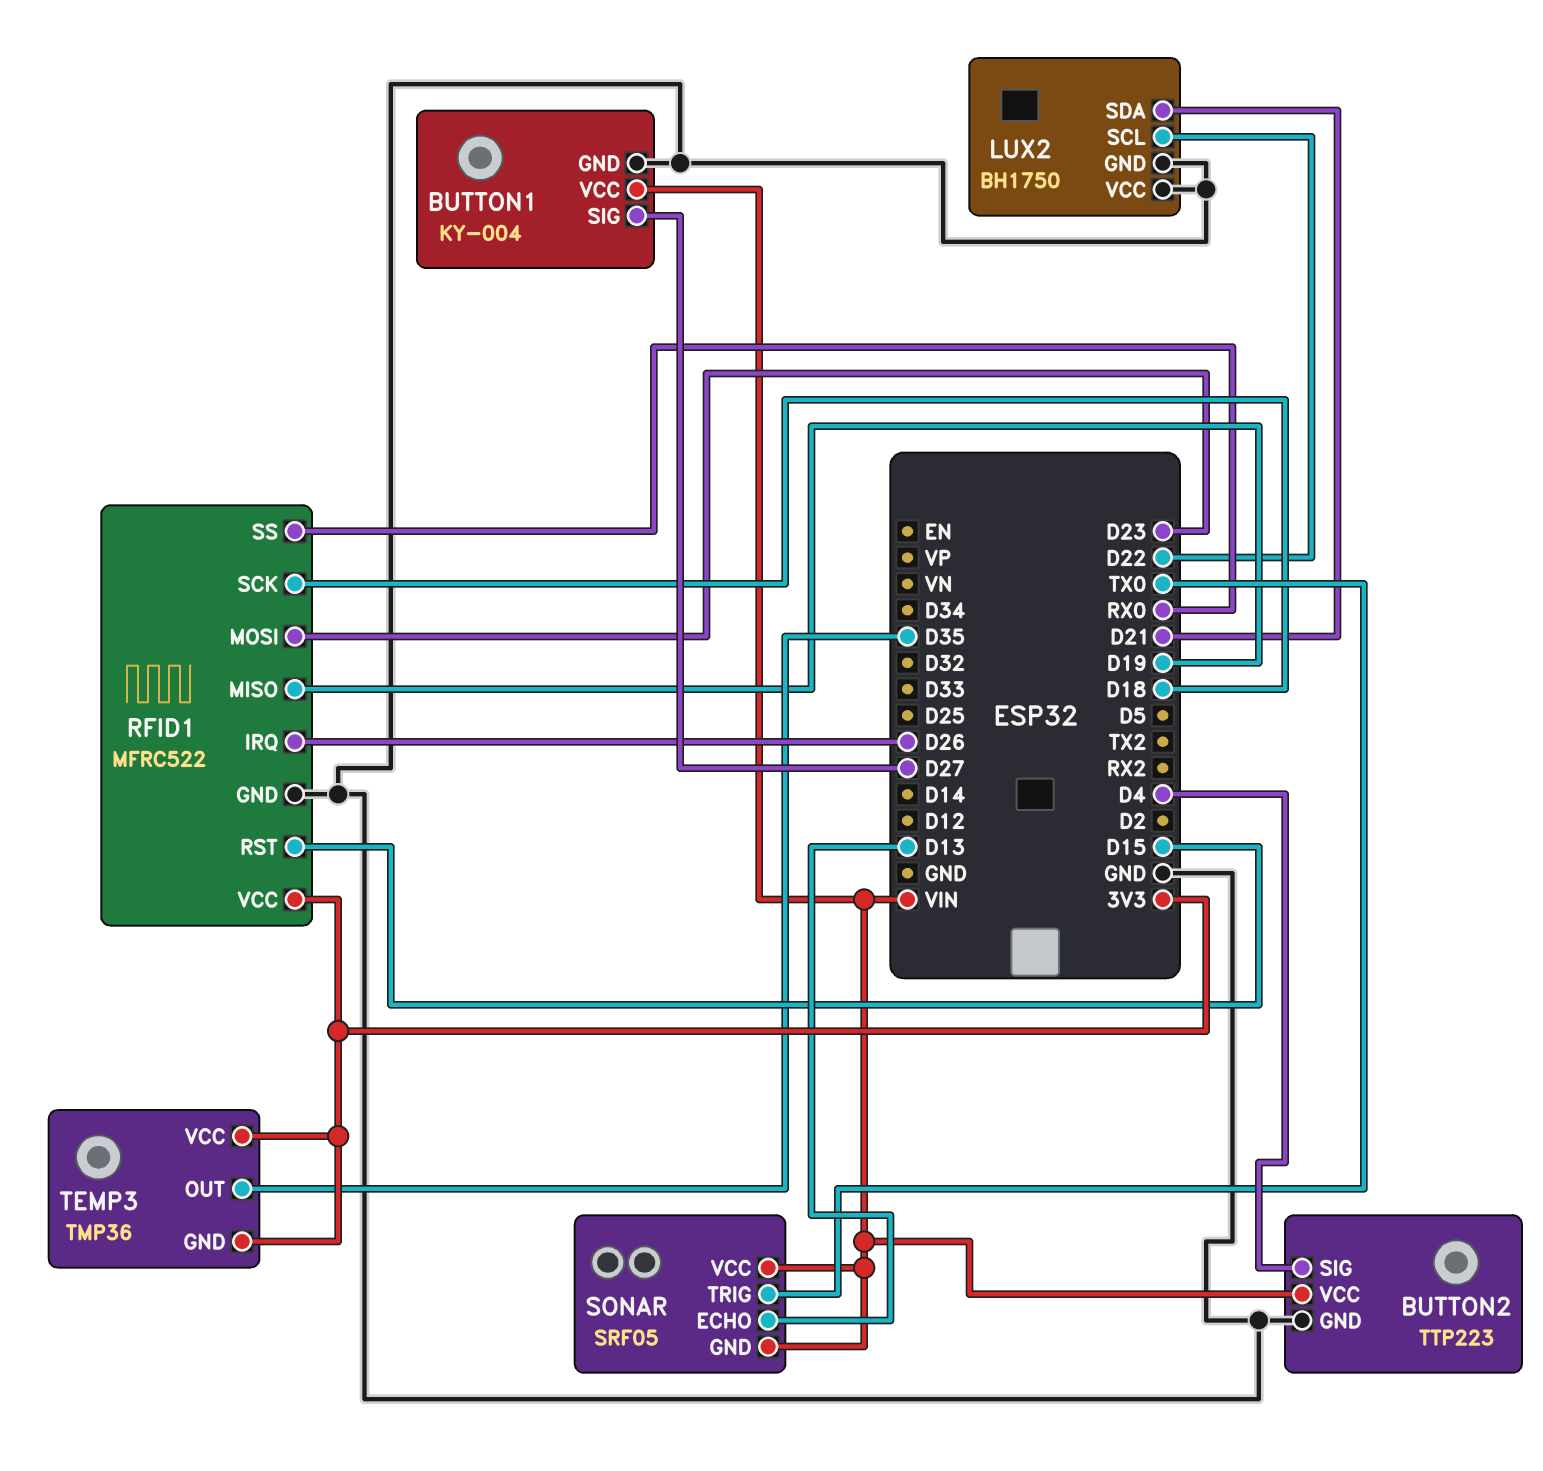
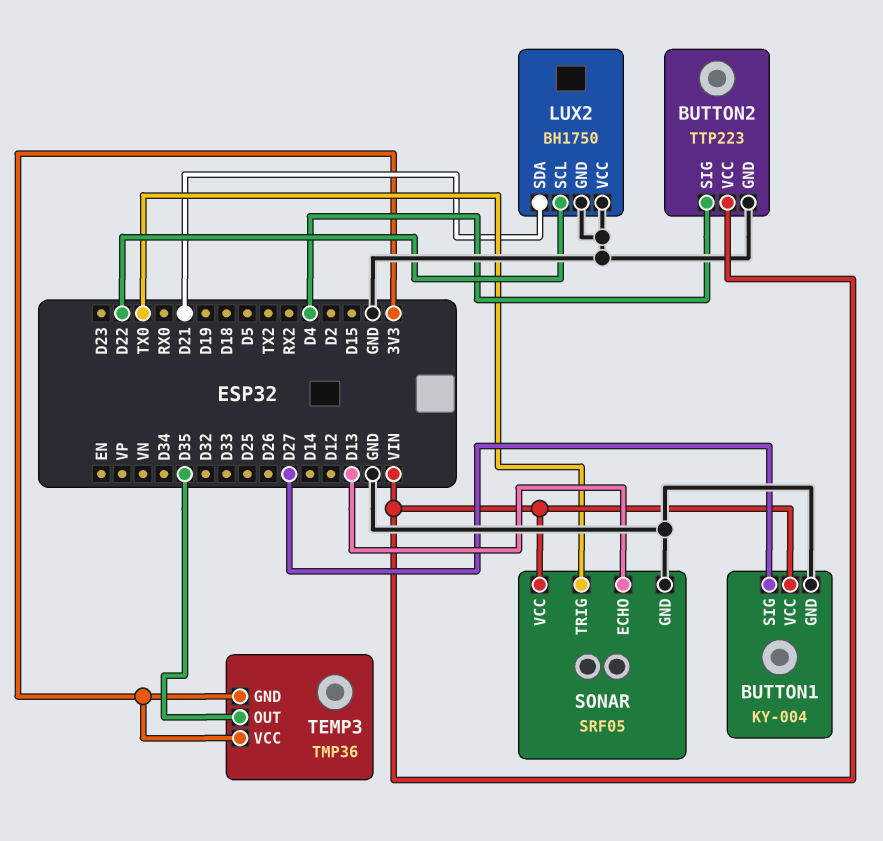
RFID1: MFRC522 -> none
RFID1 pin GND: GND -> none
RFID1 pin IRQ: D26 -> none
RFID1 pin MISO: D19 -> none
RFID1 pin MOSI: D23 -> none
RFID1 pin RST: D15 -> none
RFID1 pin SCK: D18 -> none
RFID1 pin SS: RX0 -> none
RFID1 pin VCC: 3V3 -> none
SONAR pin GND: VIN -> GND

